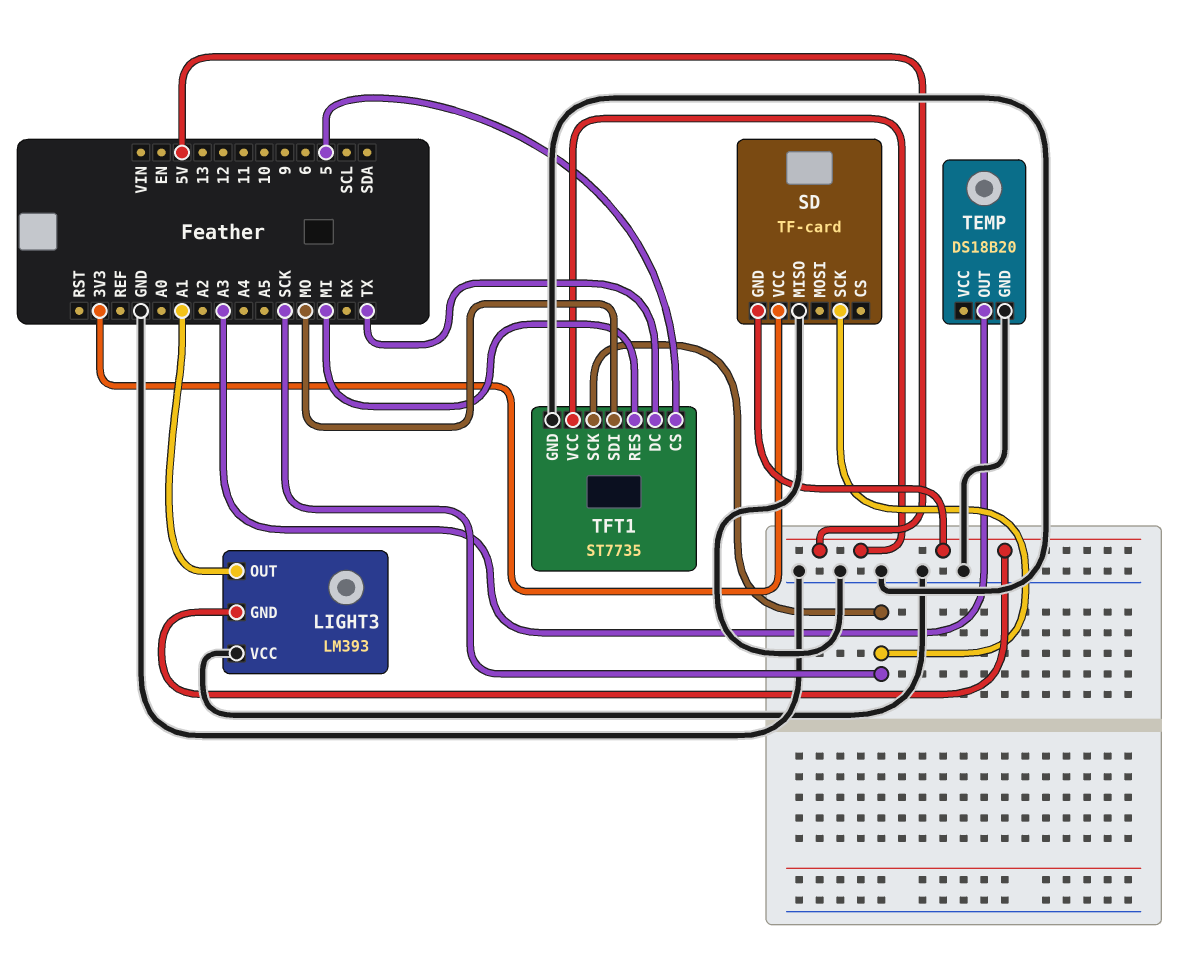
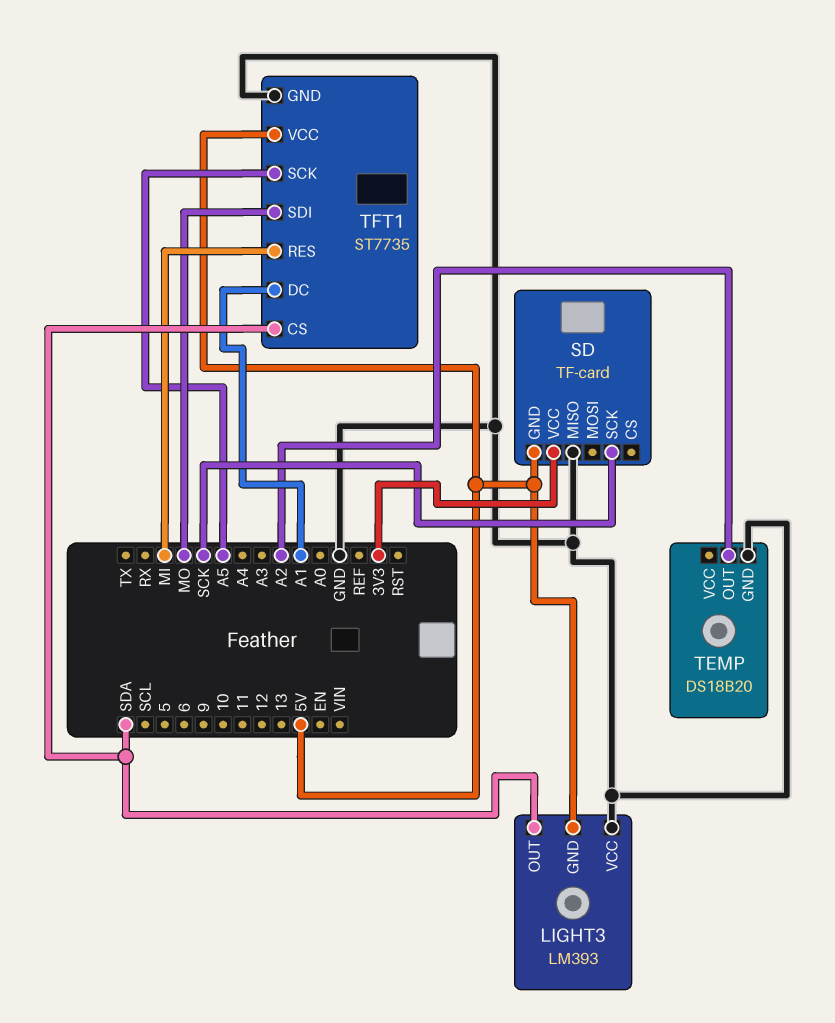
LIGHT3 pin OUT: A1 -> SDA
TEMP pin OUT: A3 -> A2
TFT1 pin CS: 5 -> SDA
TFT1 pin DC: TX -> A1
TFT1 pin SCK: SCK -> A5

